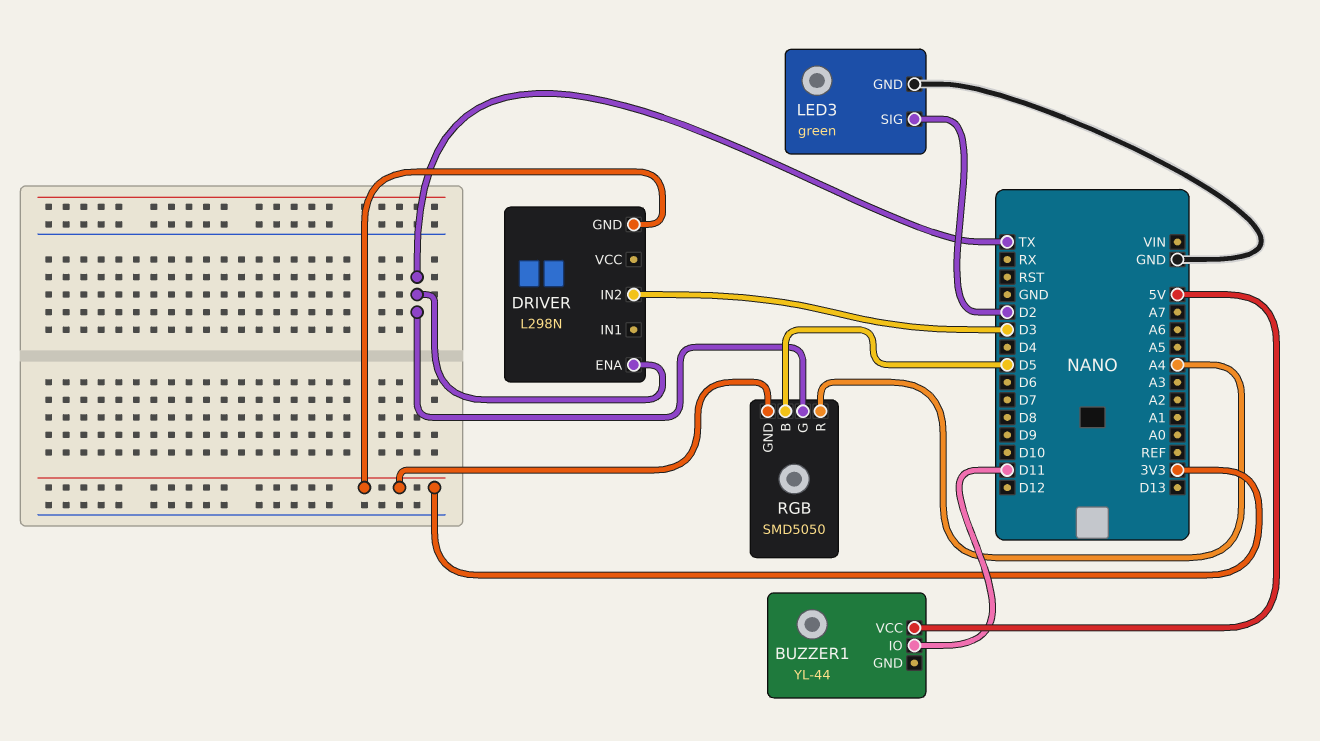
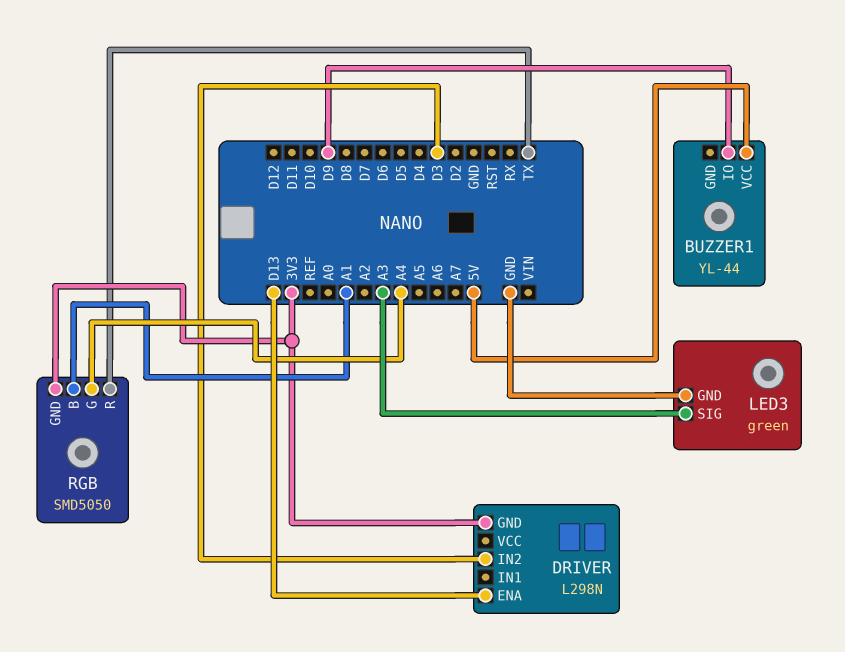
BUZZER1 pin IO: D11 -> D9
DRIVER pin ENA: TX -> D13
LED3 pin SIG: D2 -> A3
RGB pin B: D5 -> A1
RGB pin G: TX -> A4
RGB pin R: A4 -> TX

